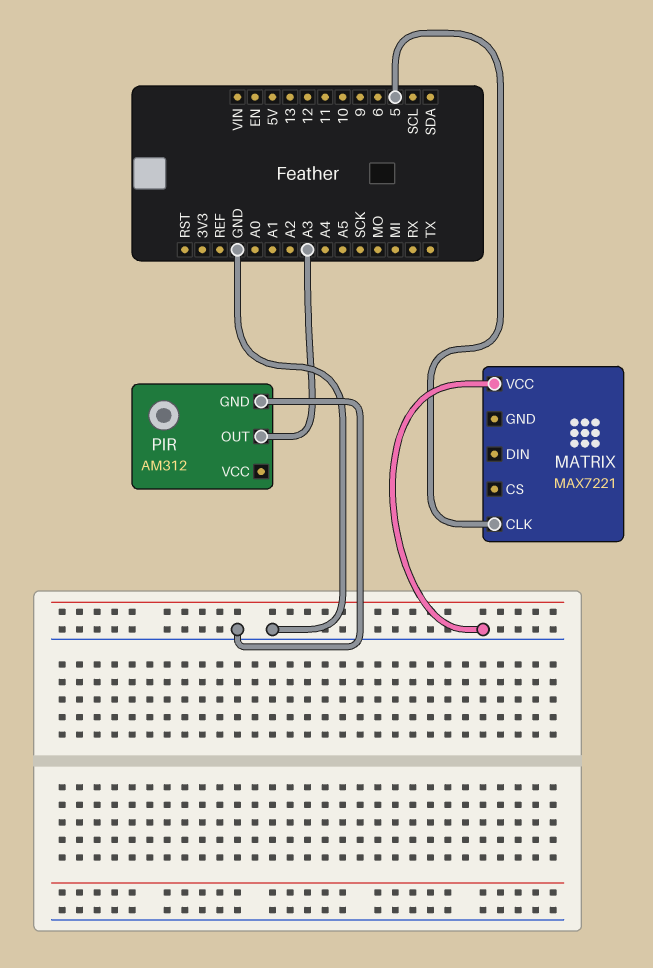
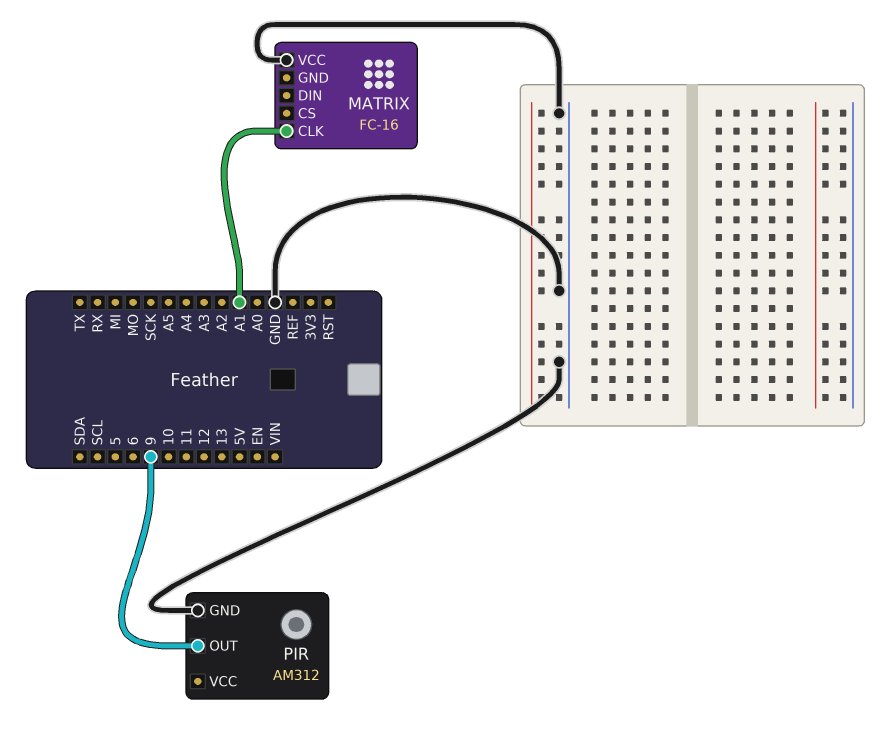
MATRIX: MAX7221 -> FC-16
MATRIX pin CLK: 5 -> A1
PIR pin OUT: A3 -> 9

